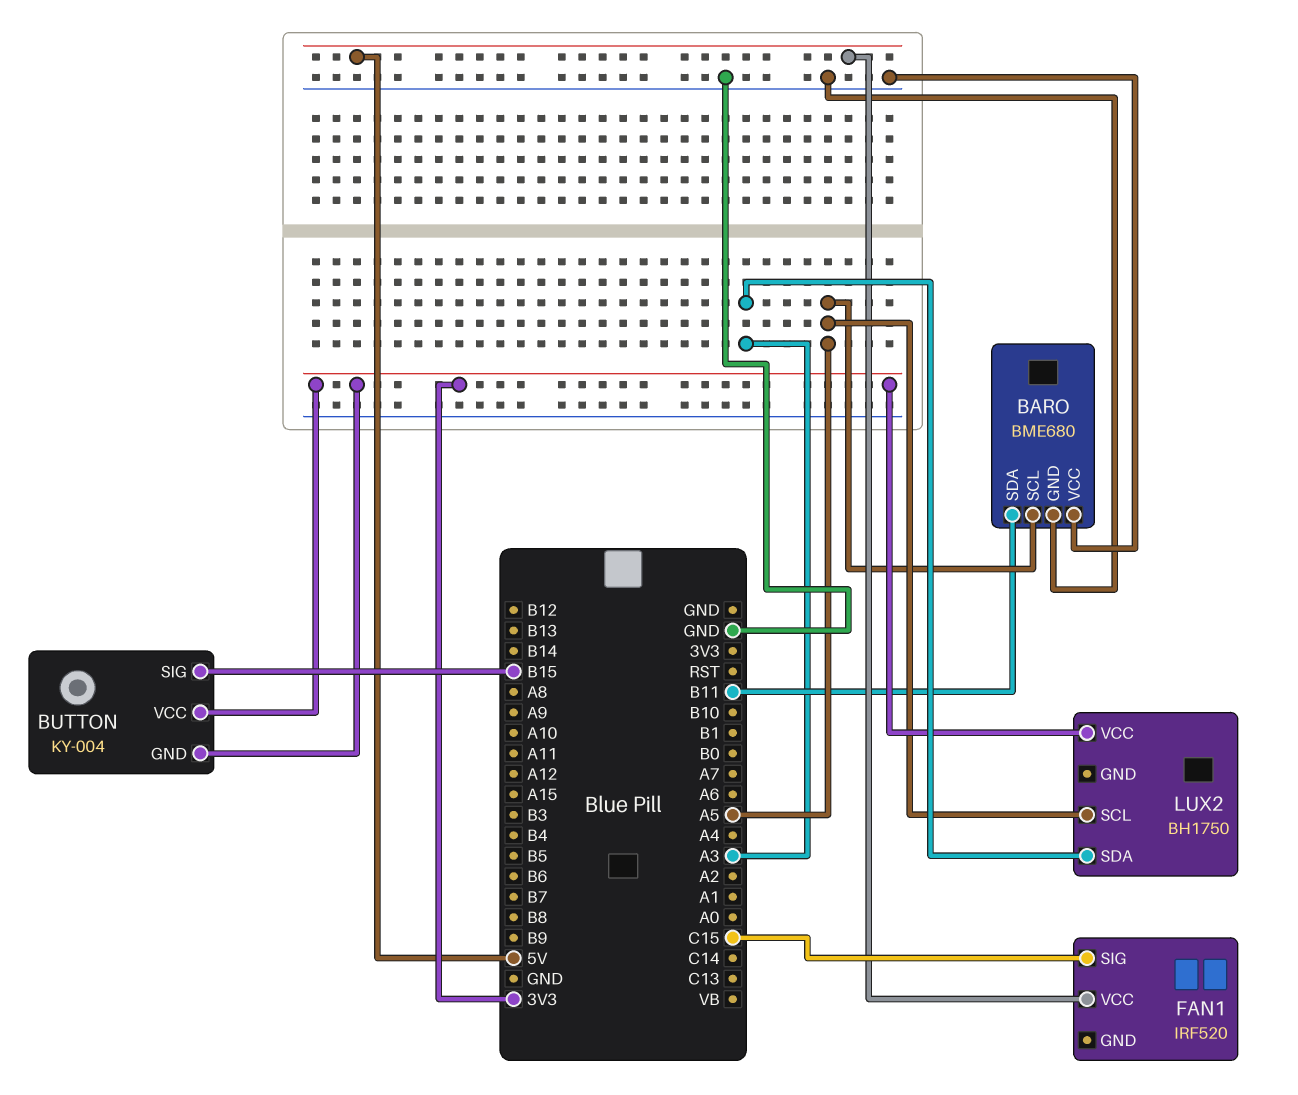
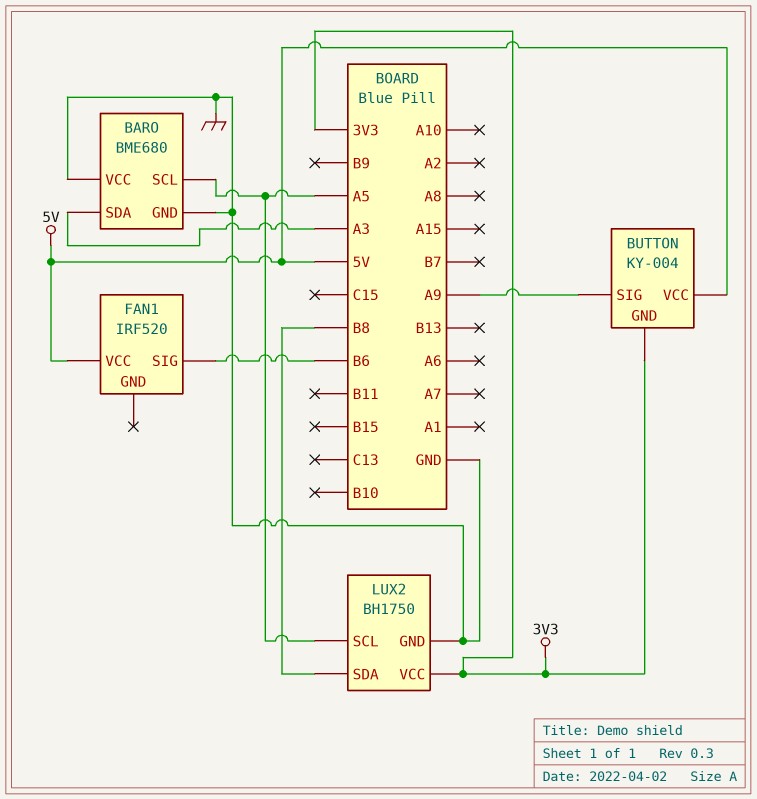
BARO pin SDA: B11 -> A3
BUTTON pin SIG: B15 -> A9
BUTTON pin VCC: 3V3 -> 5V
FAN1 pin SIG: C15 -> B6
LUX2 pin GND: none -> GND
LUX2 pin SDA: A3 -> B8

